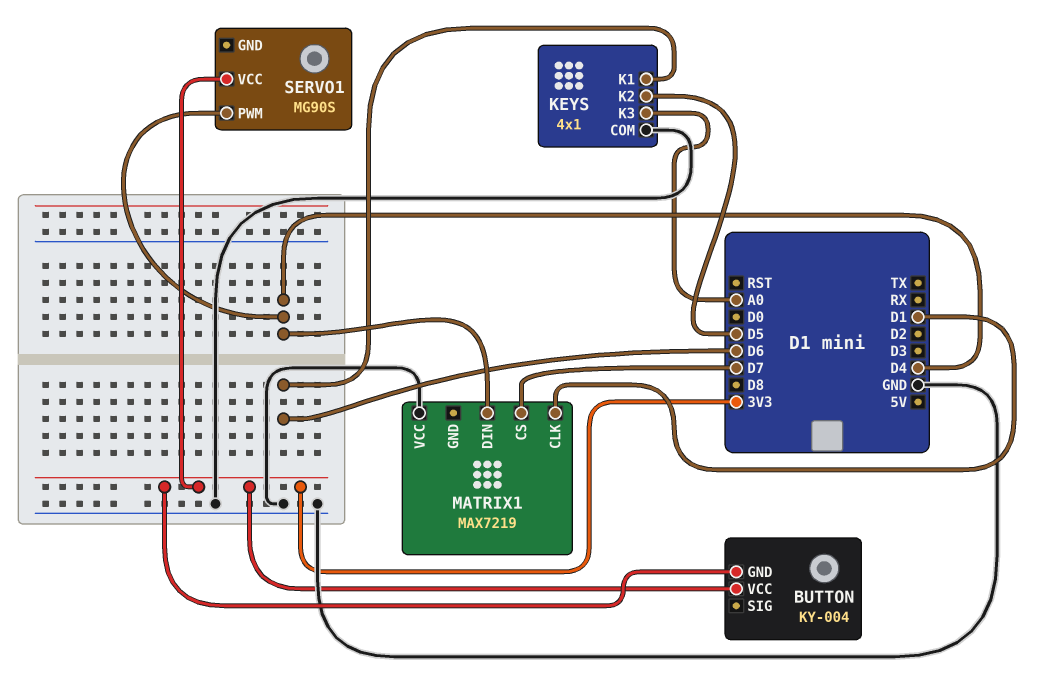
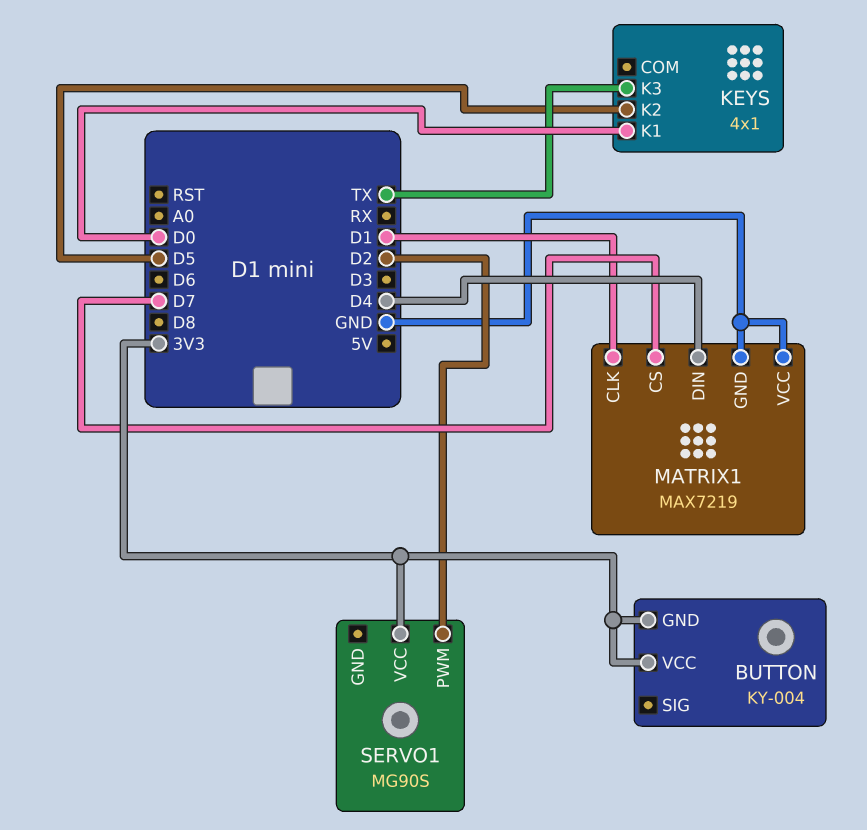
KEYS pin COM: GND -> none
KEYS pin K1: D6 -> D0
KEYS pin K3: A0 -> TX
MATRIX1 pin GND: none -> GND
SERVO1 pin PWM: D4 -> D2

